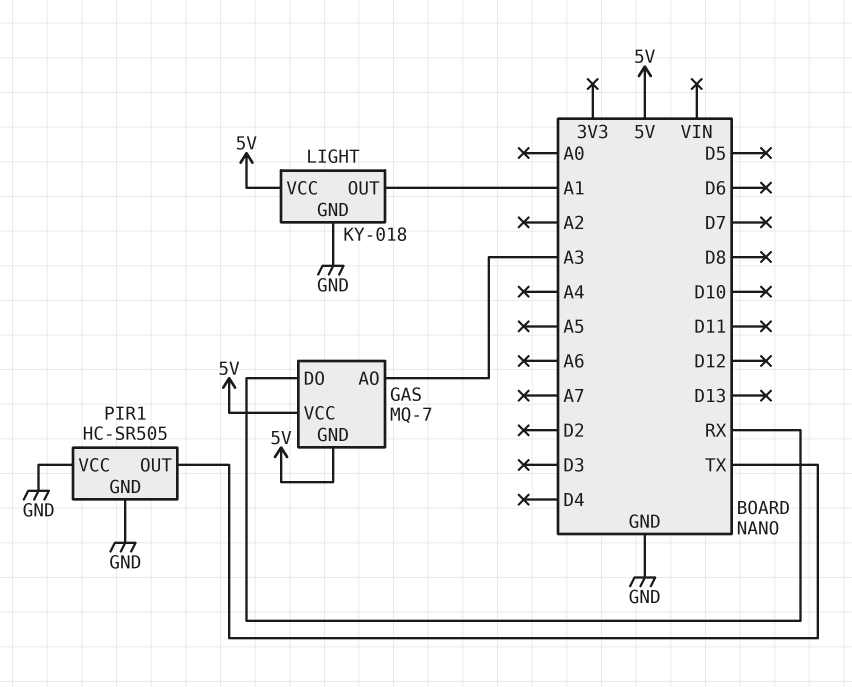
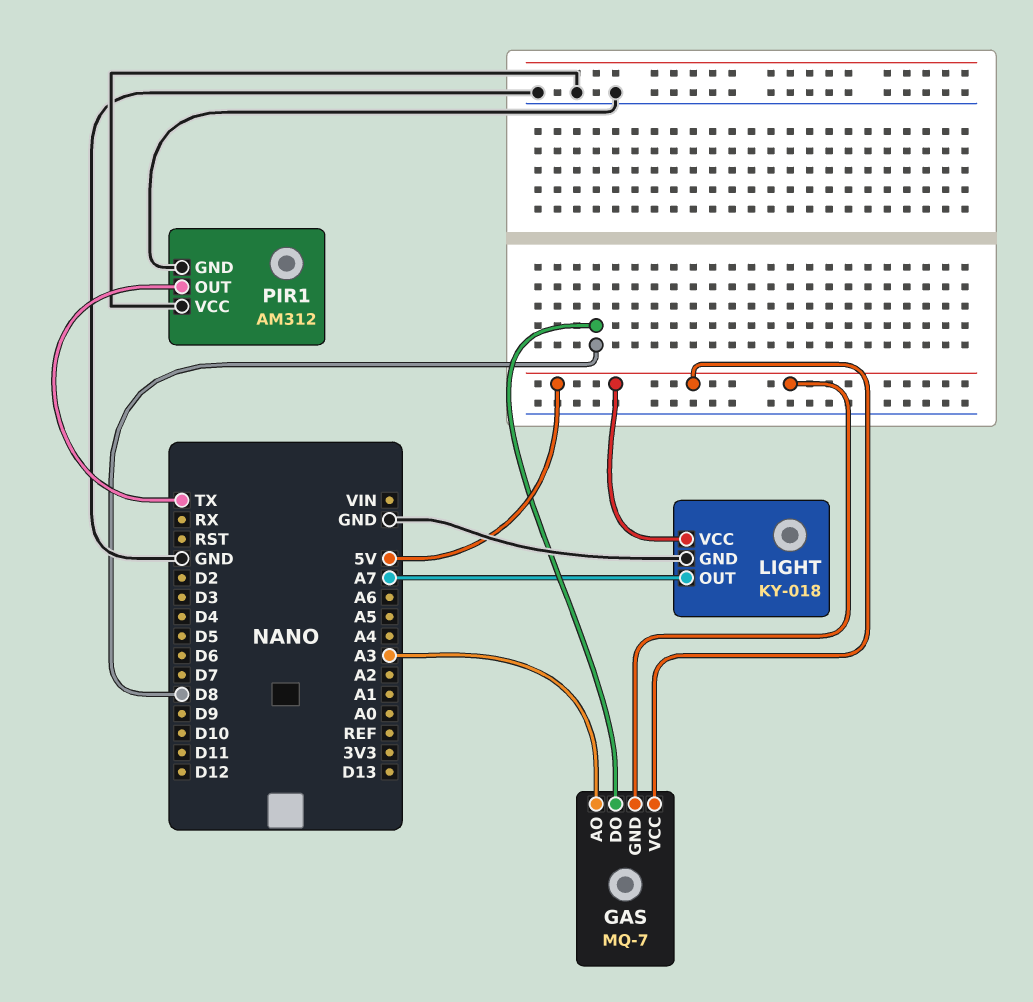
GAS pin DO: RX -> D8
LIGHT pin OUT: A1 -> A7
PIR1: HC-SR505 -> AM312

